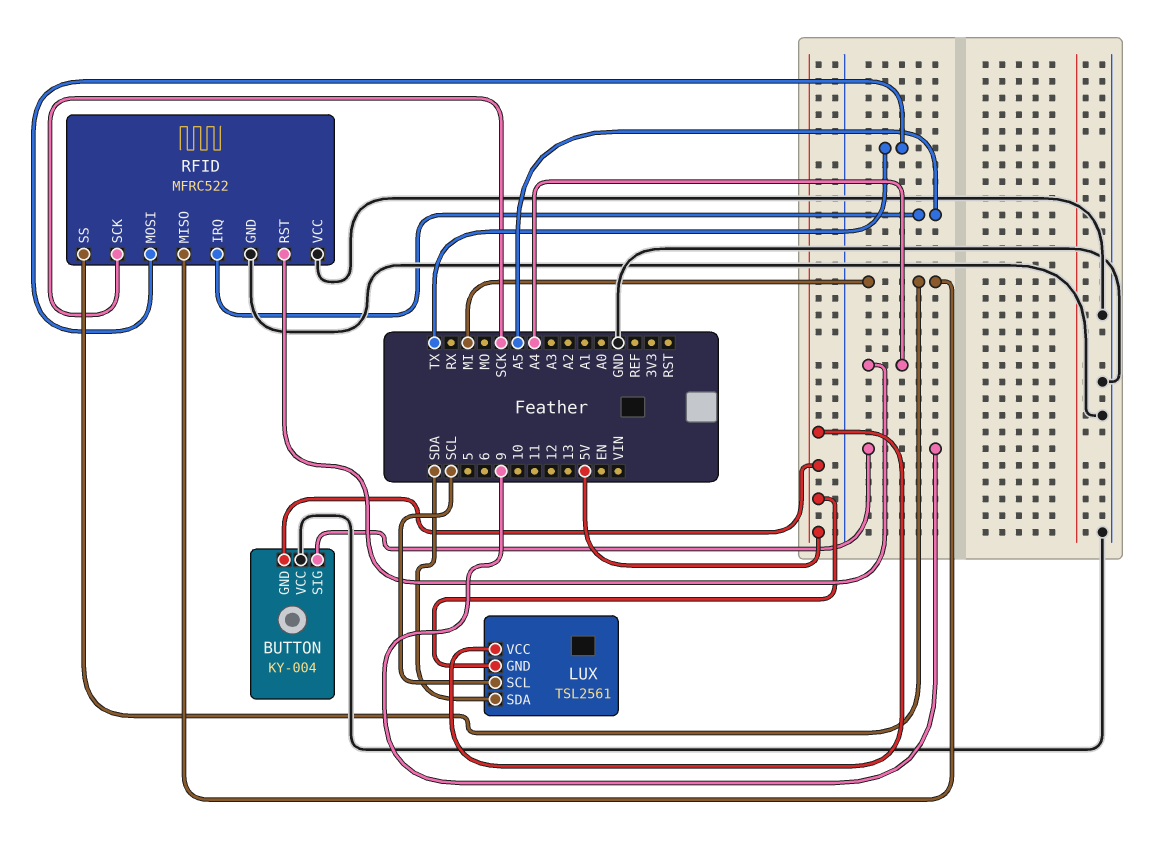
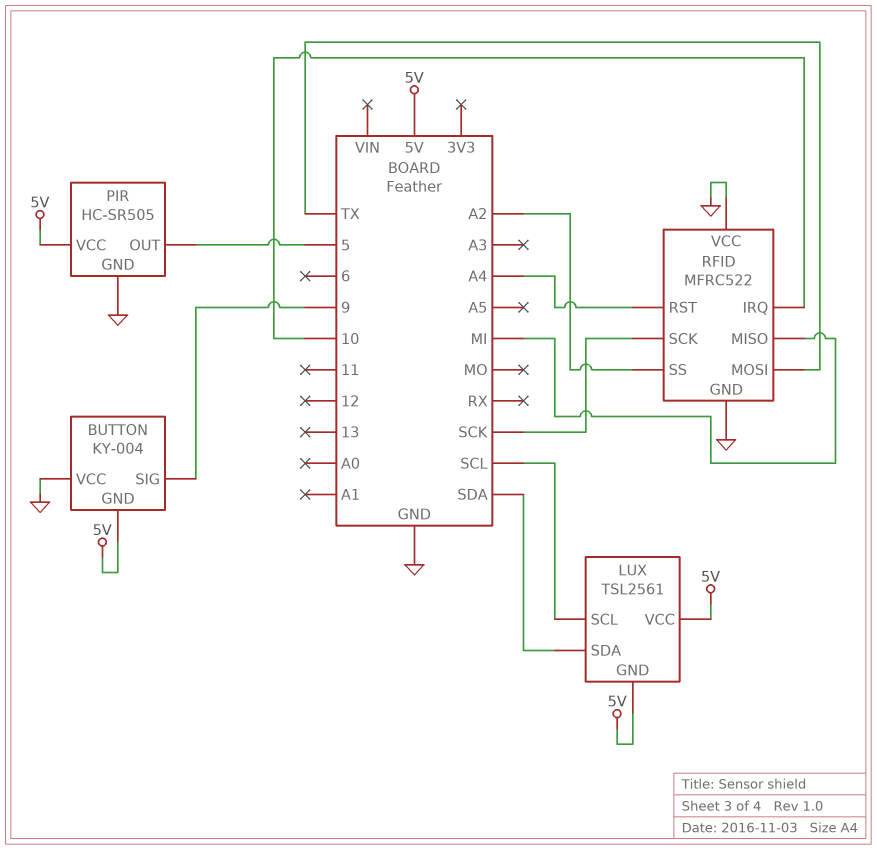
PIR: none -> HC-SR505
PIR pin GND: none -> GND
PIR pin OUT: none -> 5
PIR pin VCC: none -> 5V
RFID pin IRQ: A5 -> 10
RFID pin SS: MI -> A2

